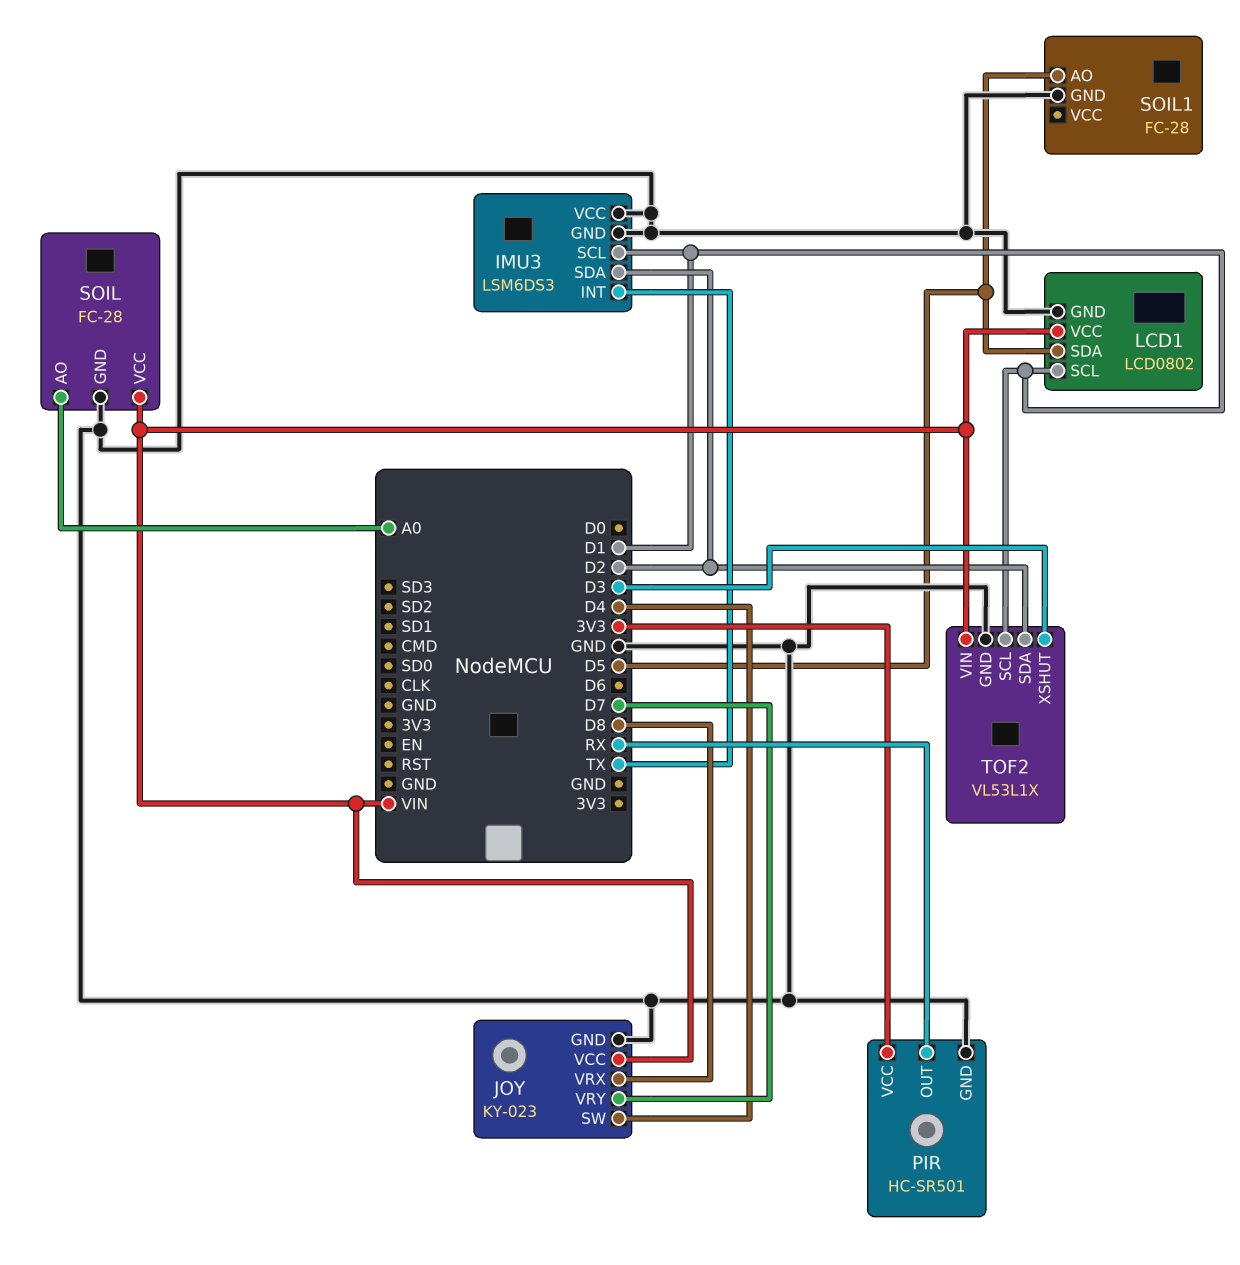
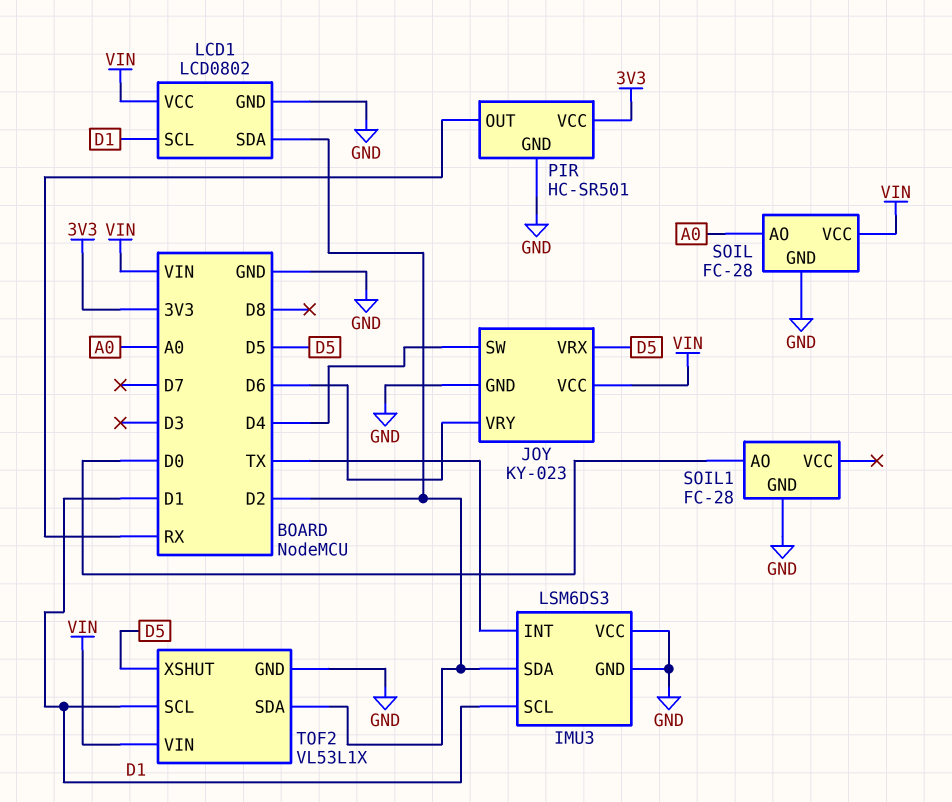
JOY pin VRX: D8 -> D5
JOY pin VRY: D7 -> D6
LCD1 pin SDA: D5 -> D2
SOIL1 pin AO: D5 -> D0
TOF2 pin XSHUT: D3 -> D5

